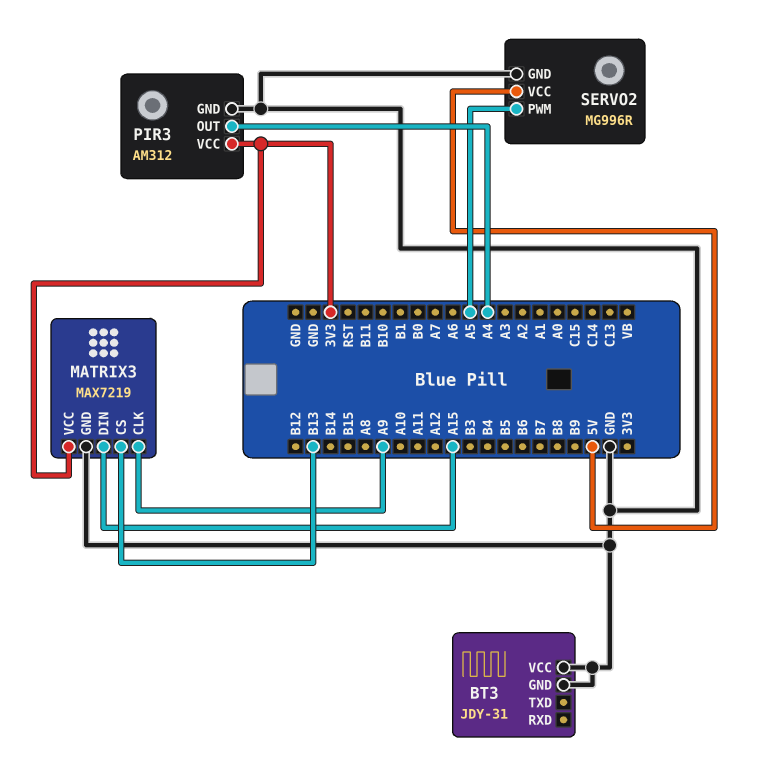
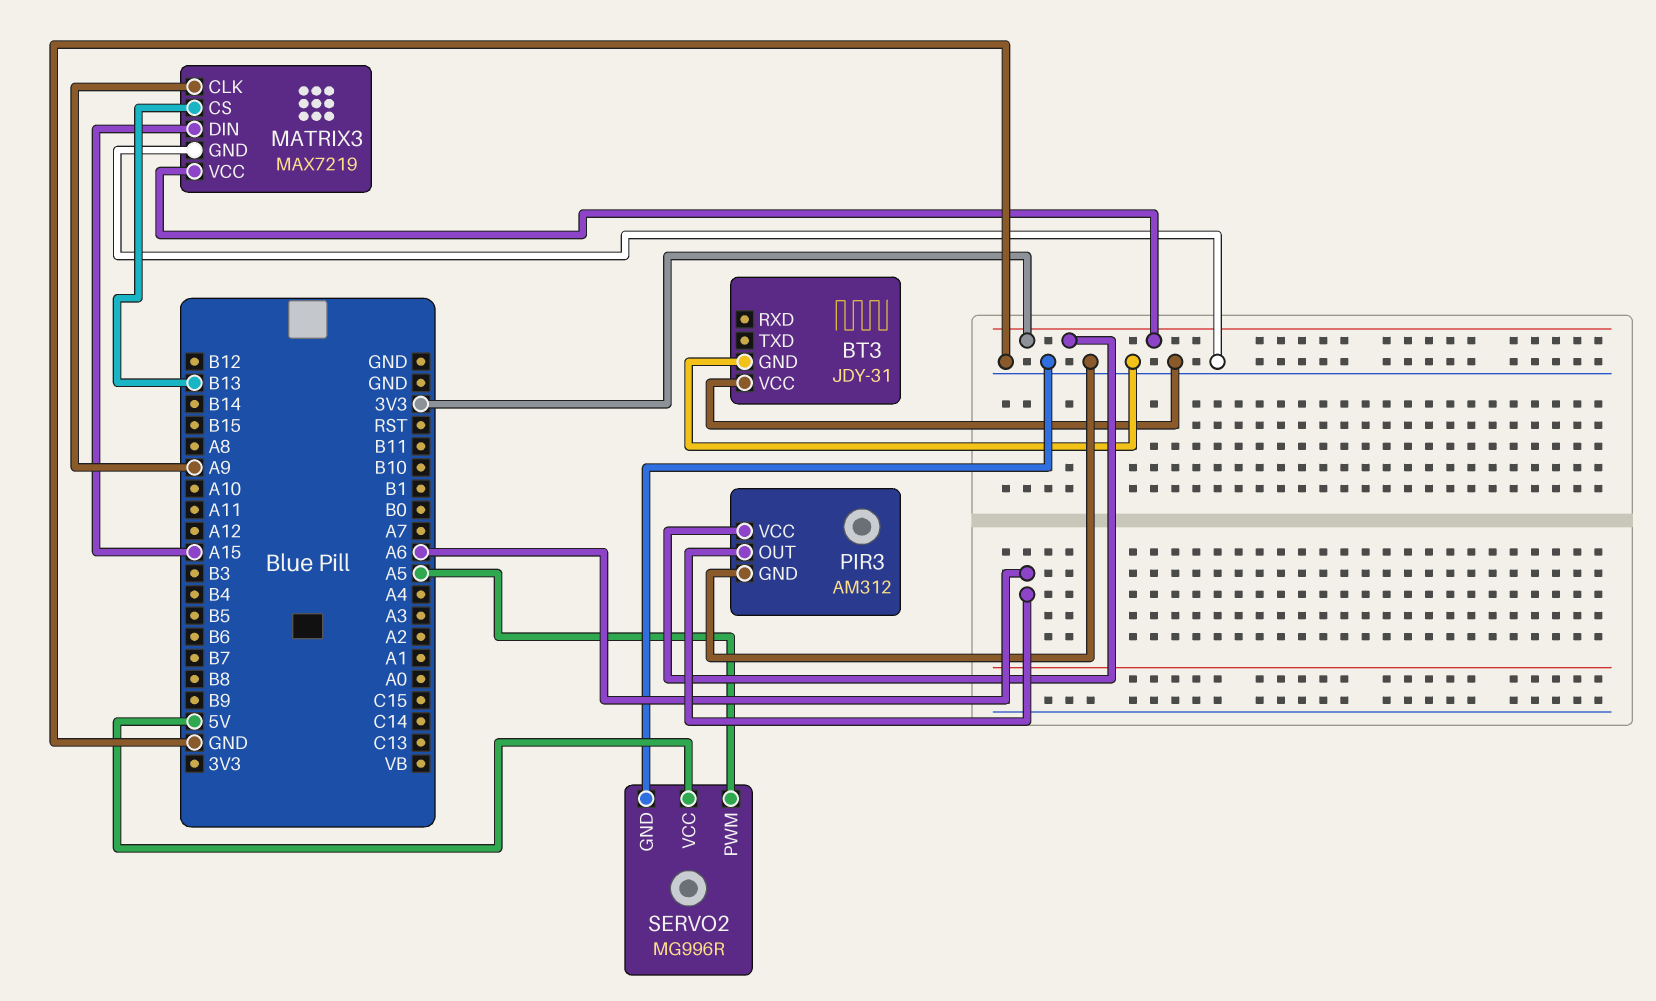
PIR3 pin OUT: A4 -> A6

